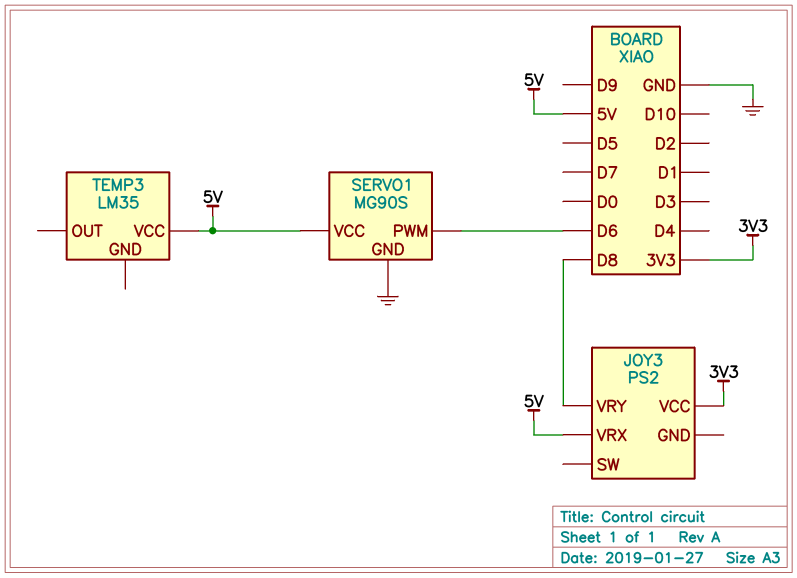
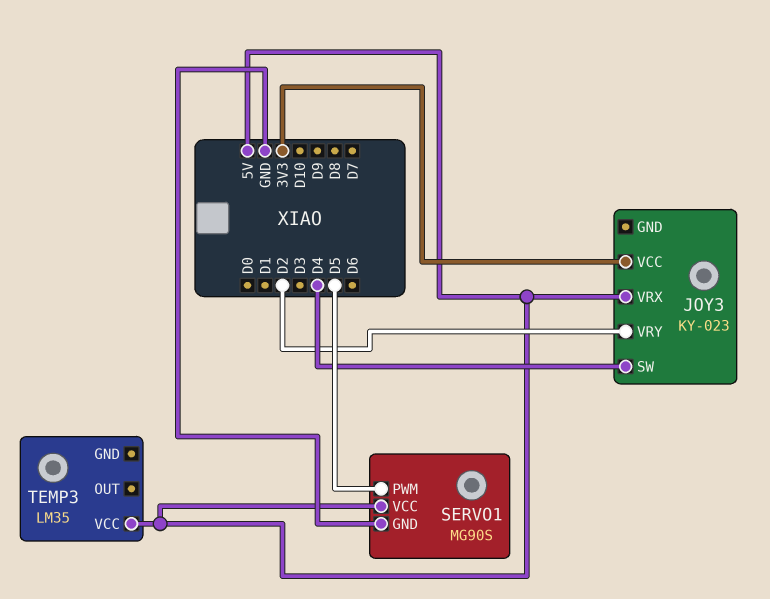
JOY3: PS2 -> KY-023
JOY3 pin SW: none -> D4
JOY3 pin VRY: D8 -> D2
SERVO1 pin PWM: D6 -> D5

